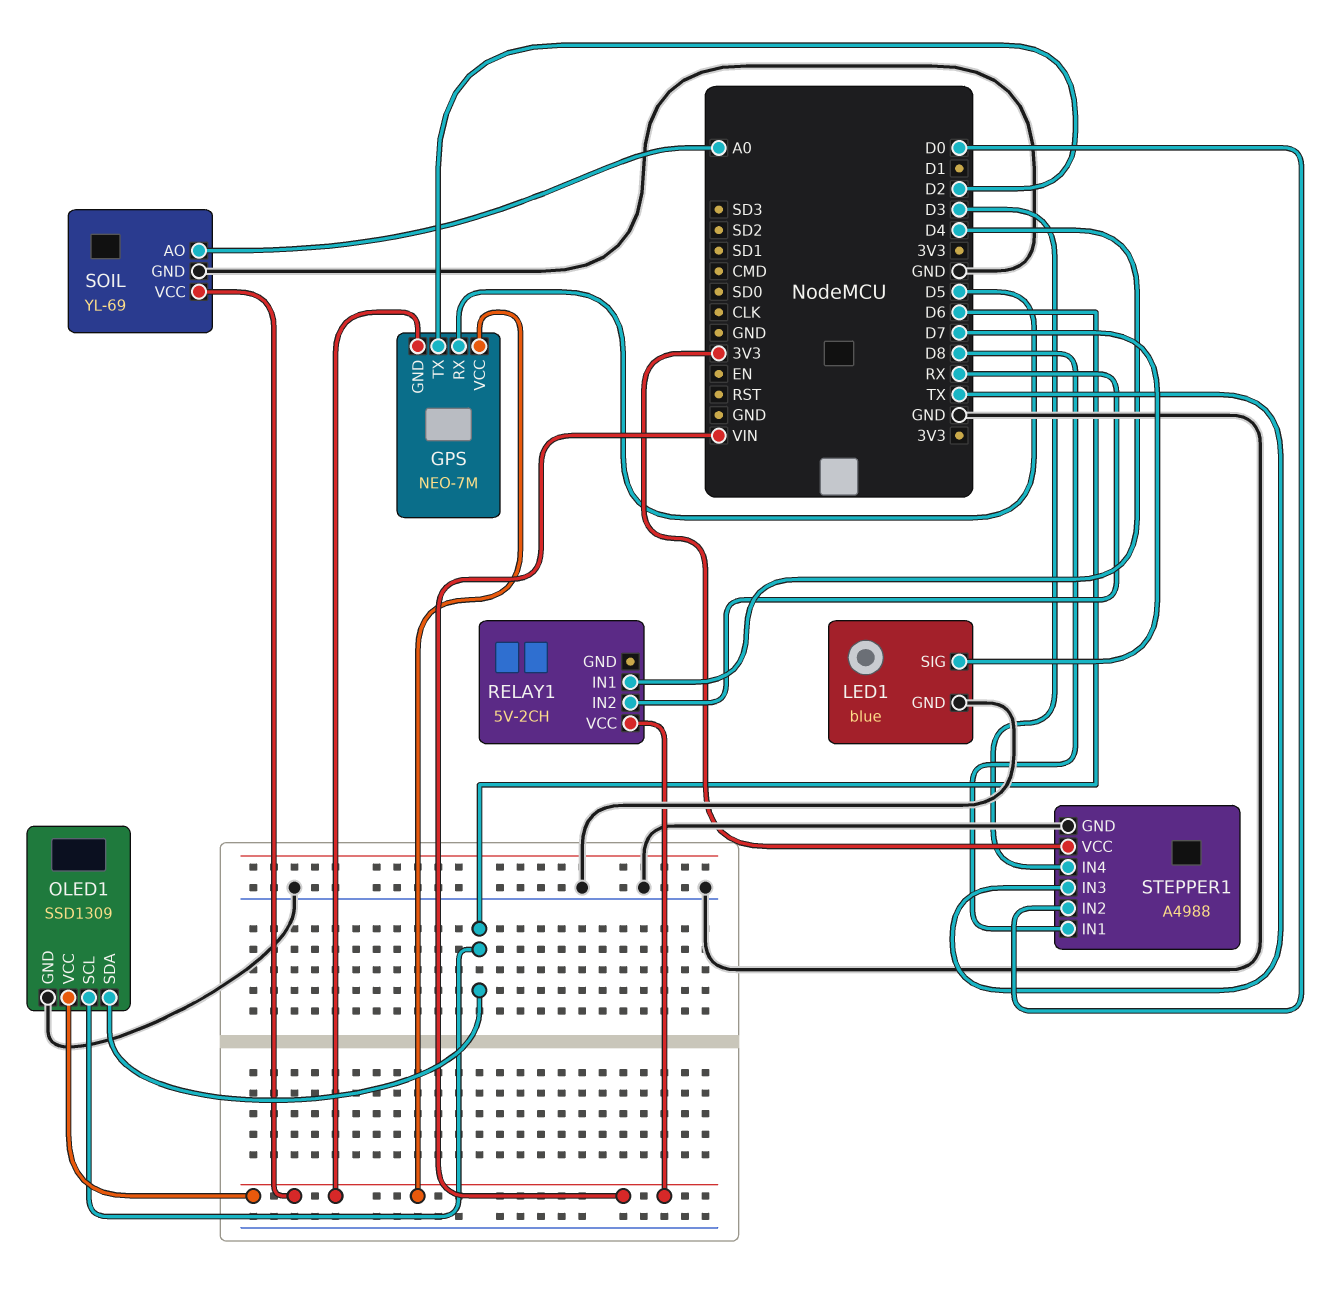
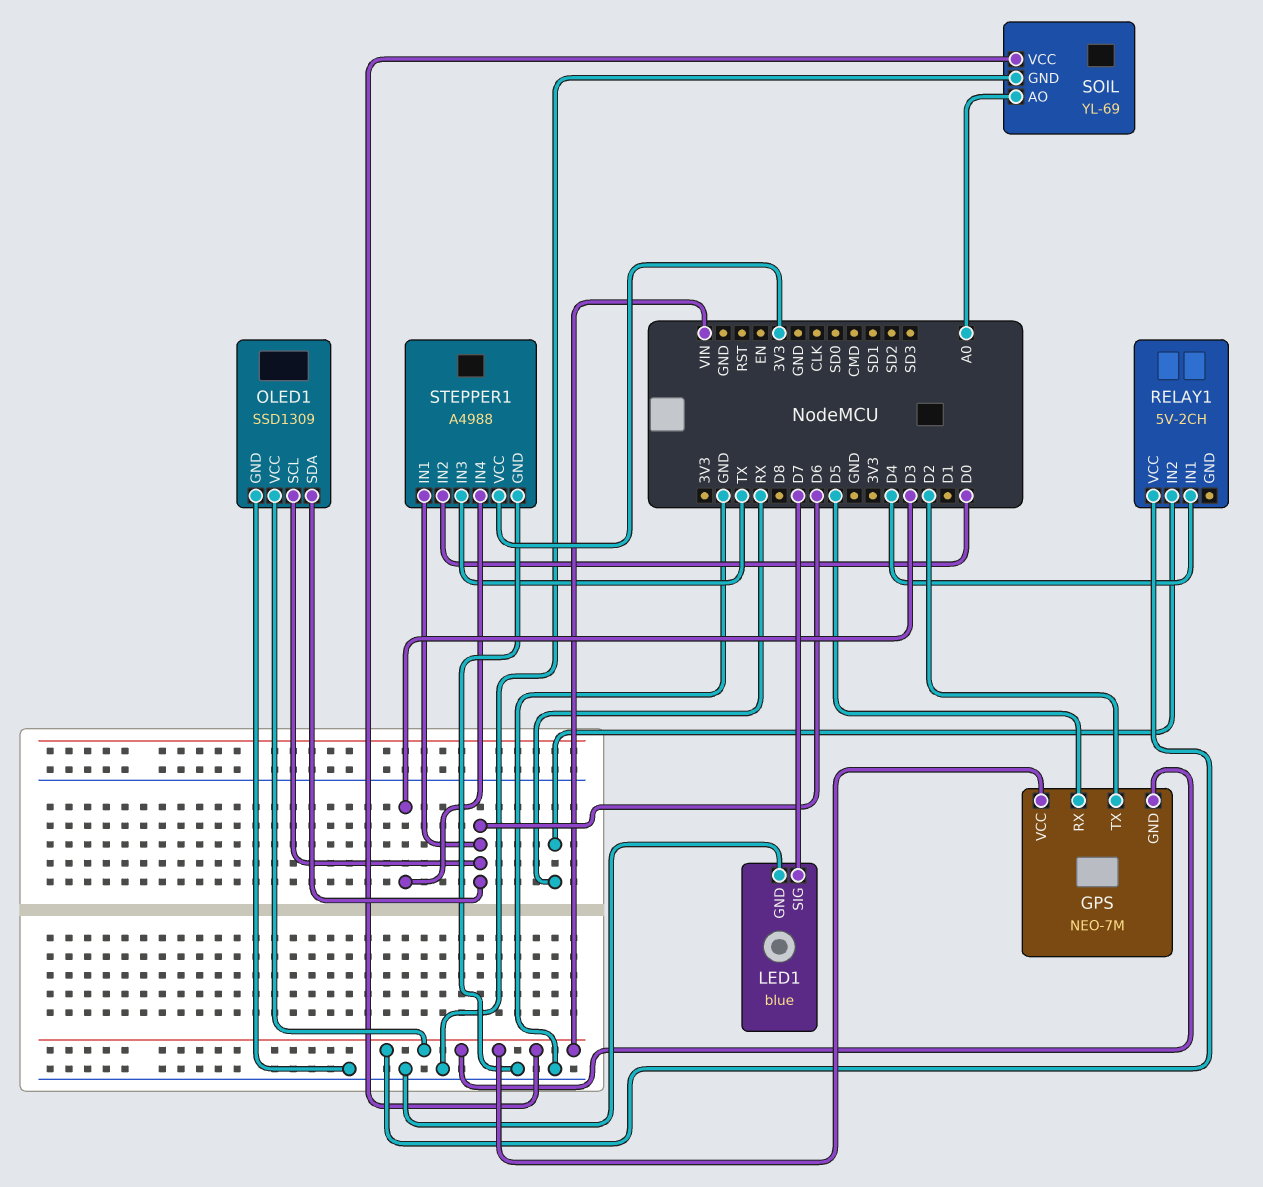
STEPPER1 pin IN1: D8 -> D6

